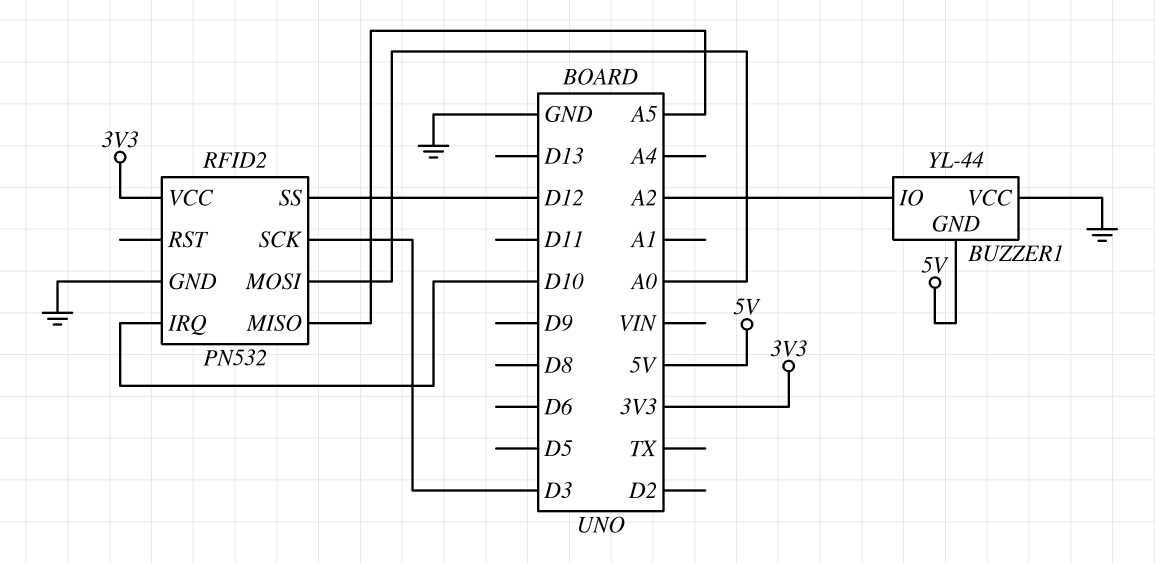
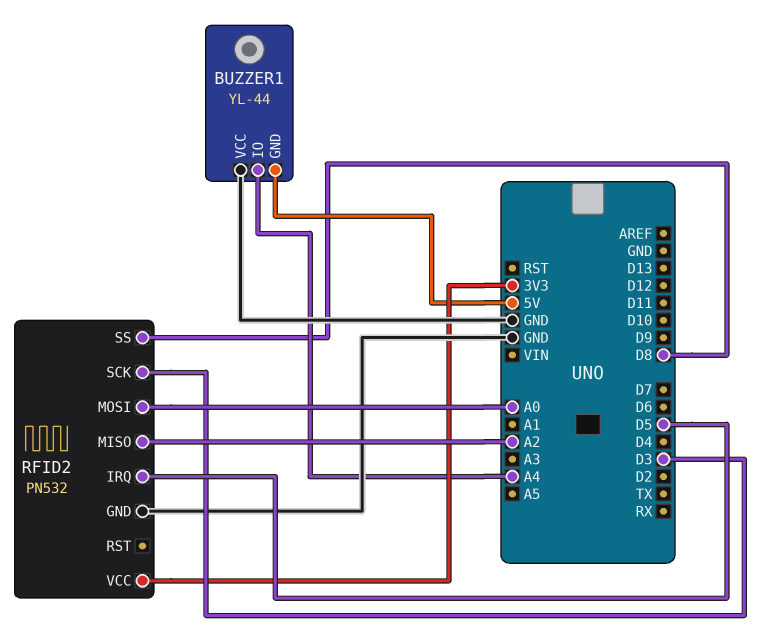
BUZZER1 pin IO: A2 -> A4
RFID2 pin IRQ: D10 -> D5
RFID2 pin MISO: A5 -> A2
RFID2 pin SS: D12 -> D8

